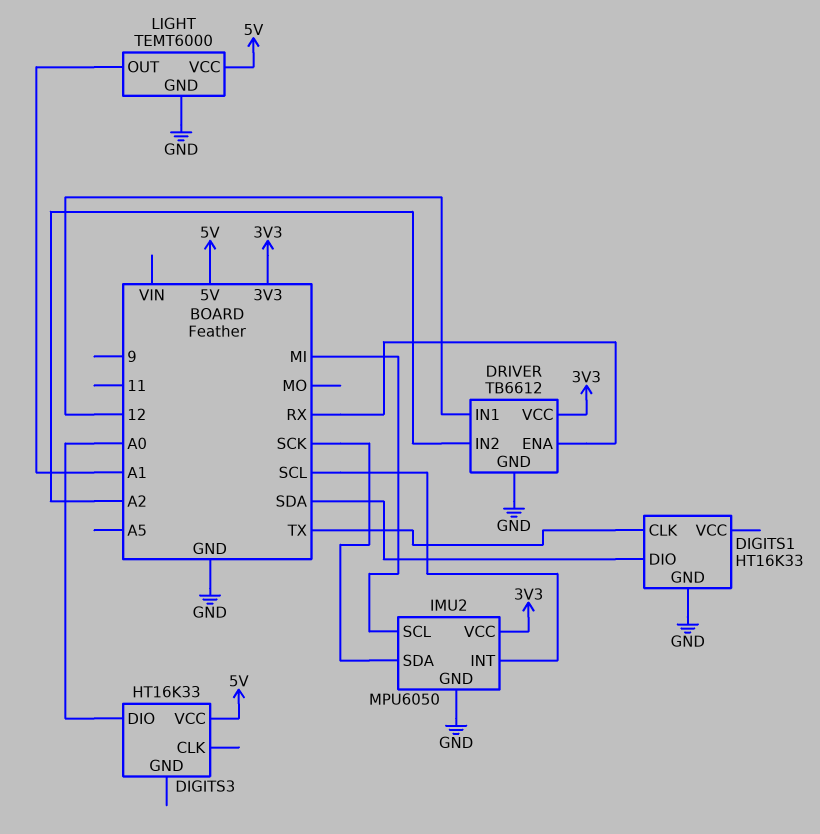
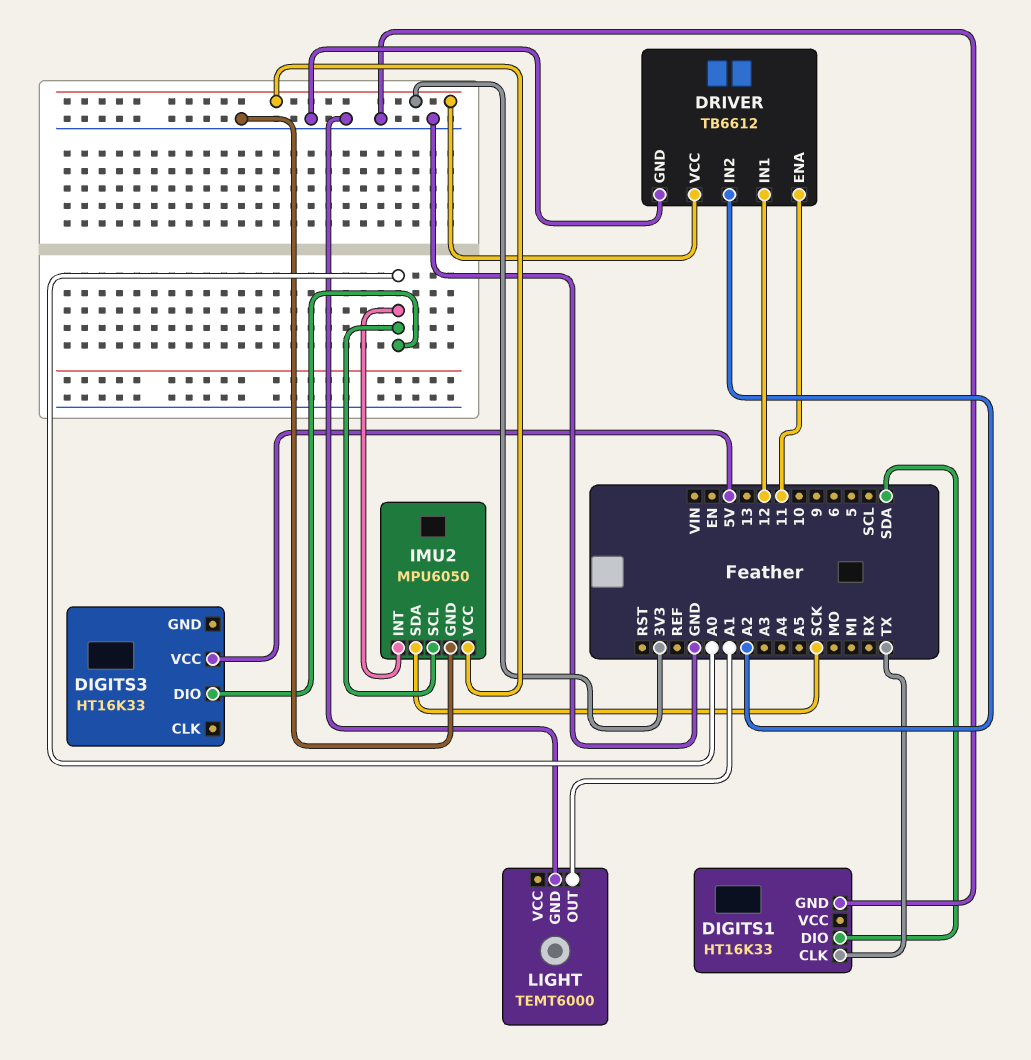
DRIVER pin ENA: RX -> 11
IMU2 pin INT: SCL -> A0
IMU2 pin SCL: MI -> A0
LIGHT pin VCC: 5V -> none

